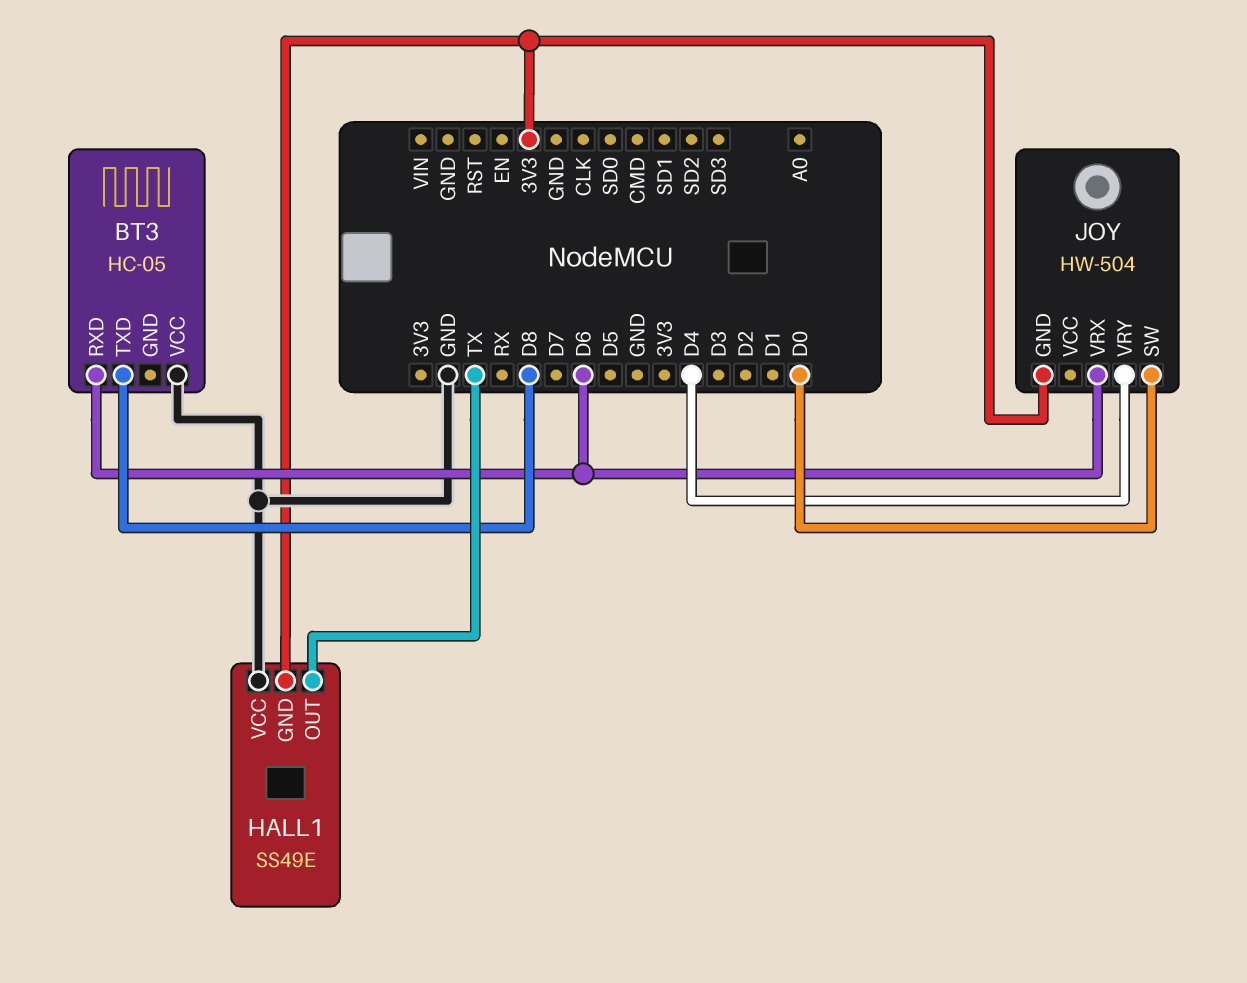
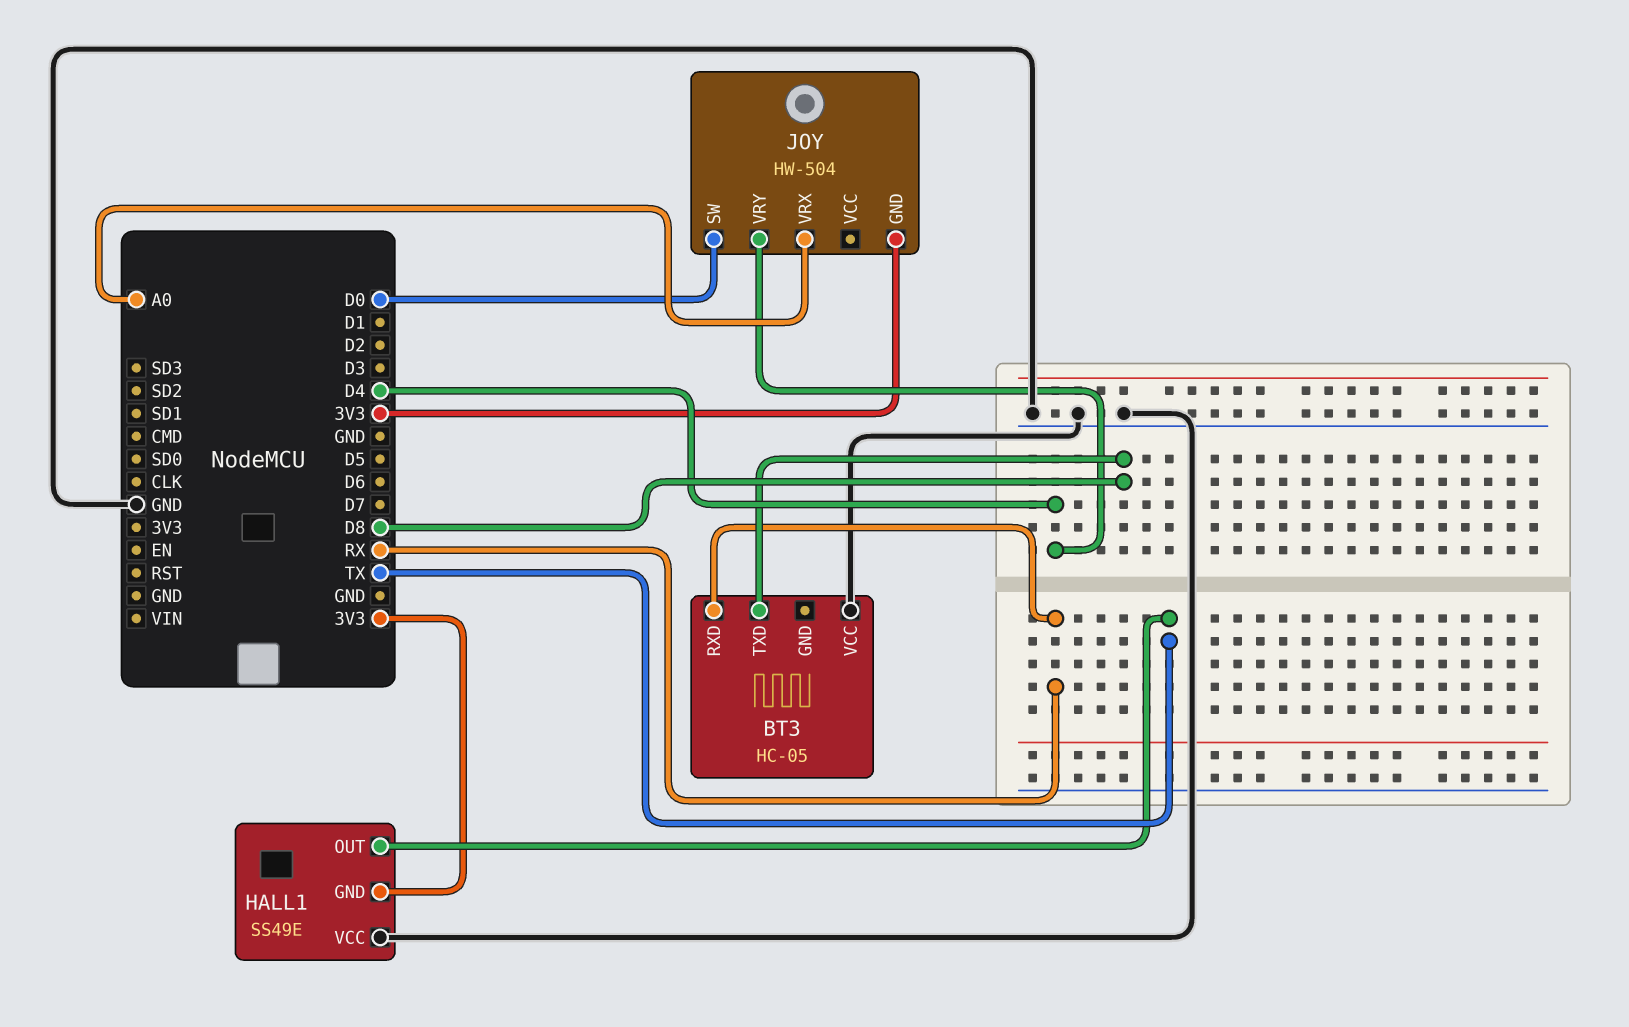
BT3 pin RXD: D6 -> RX
JOY pin VRX: D6 -> A0

